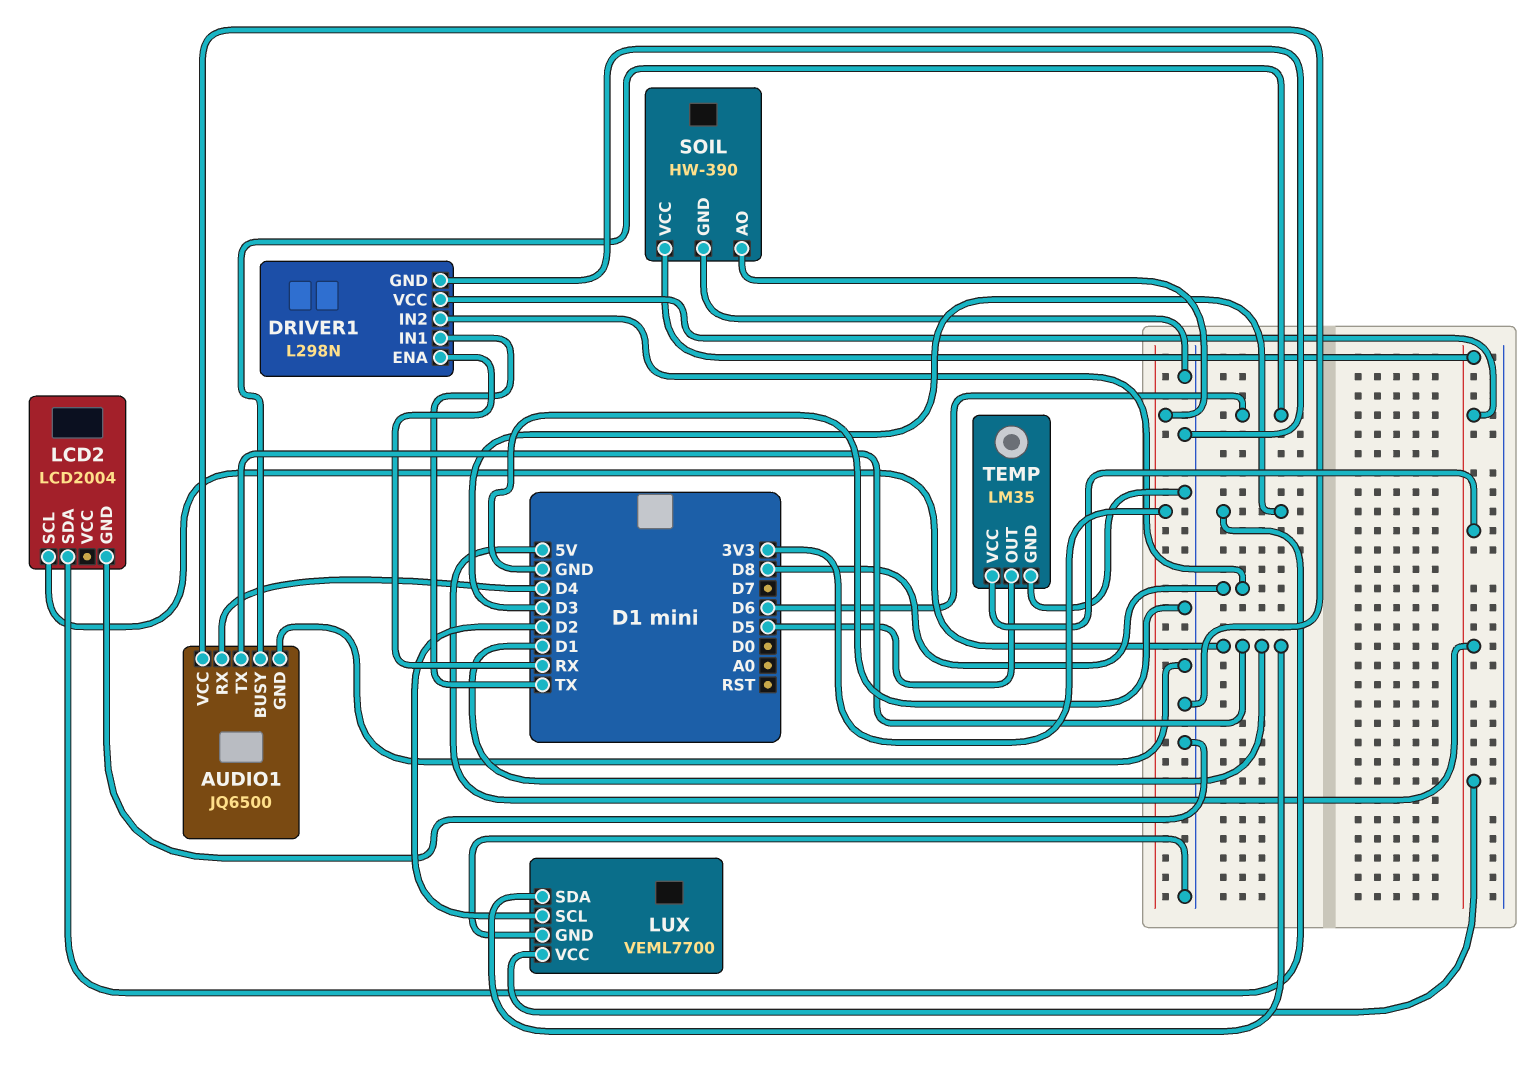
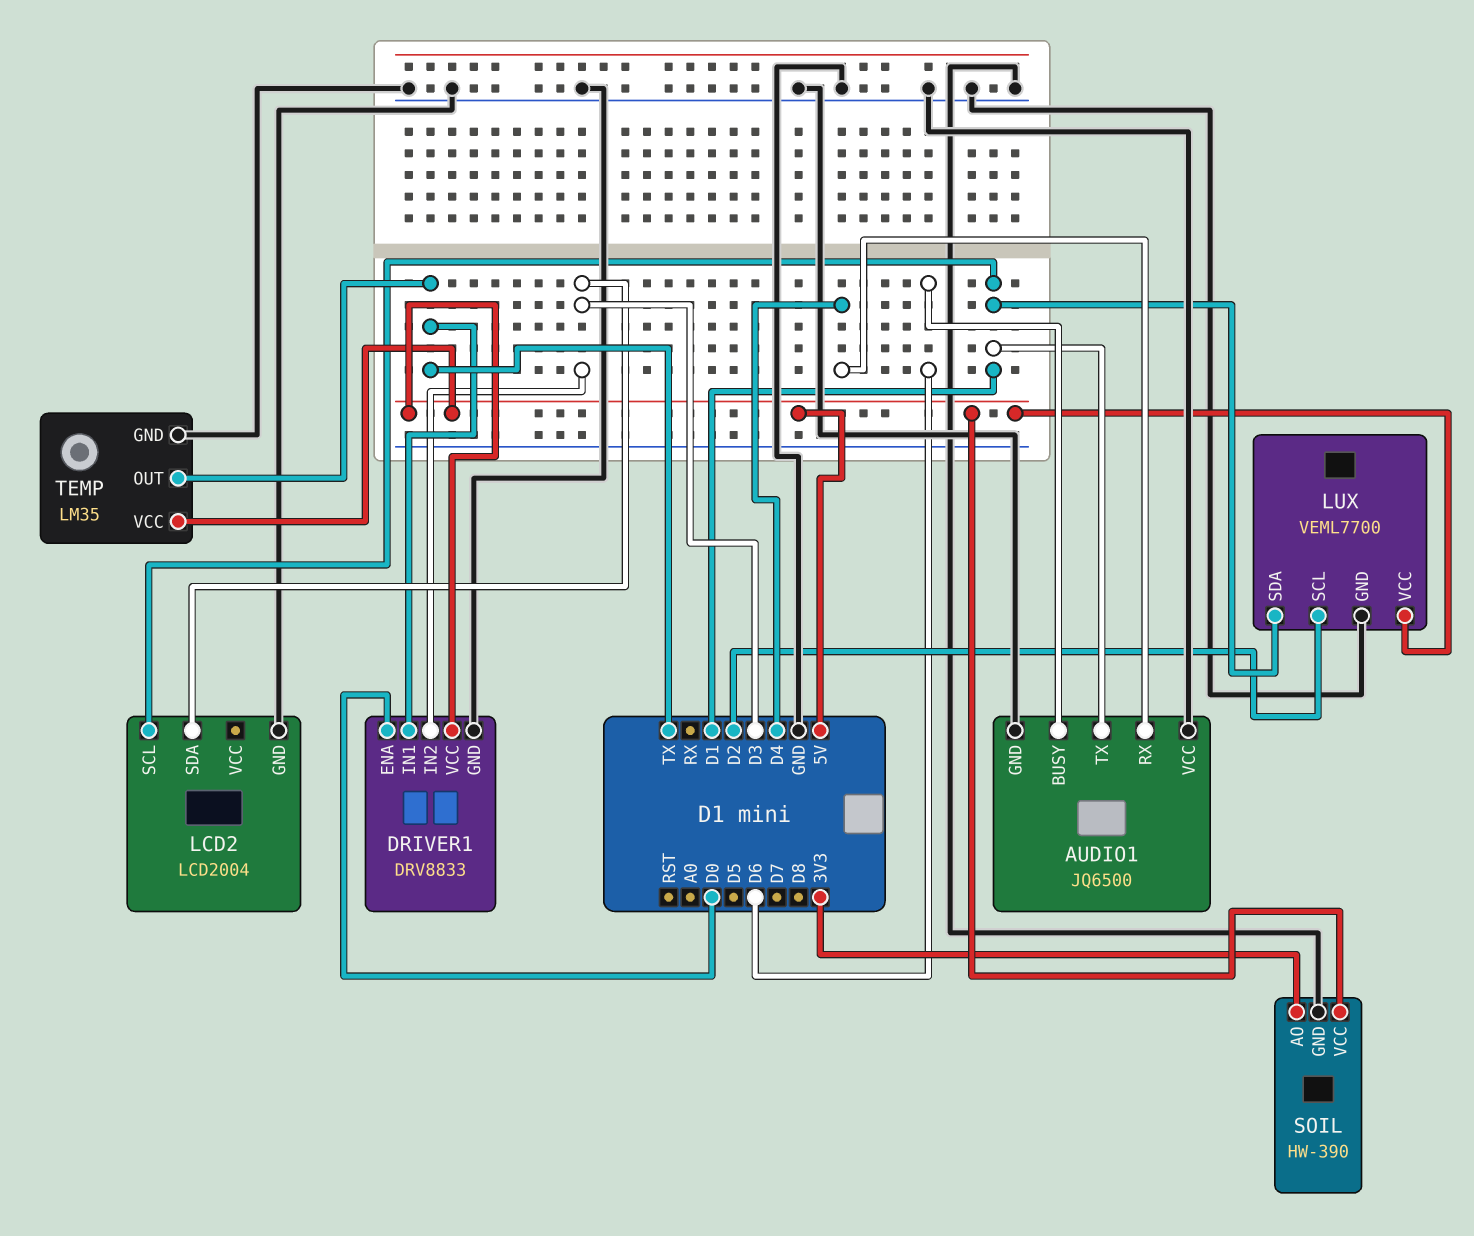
DRIVER1: L298N -> DRV8833
DRIVER1 pin ENA: RX -> D0
DRIVER1 pin IN2: D8 -> D3
TEMP pin OUT: D5 -> TX

